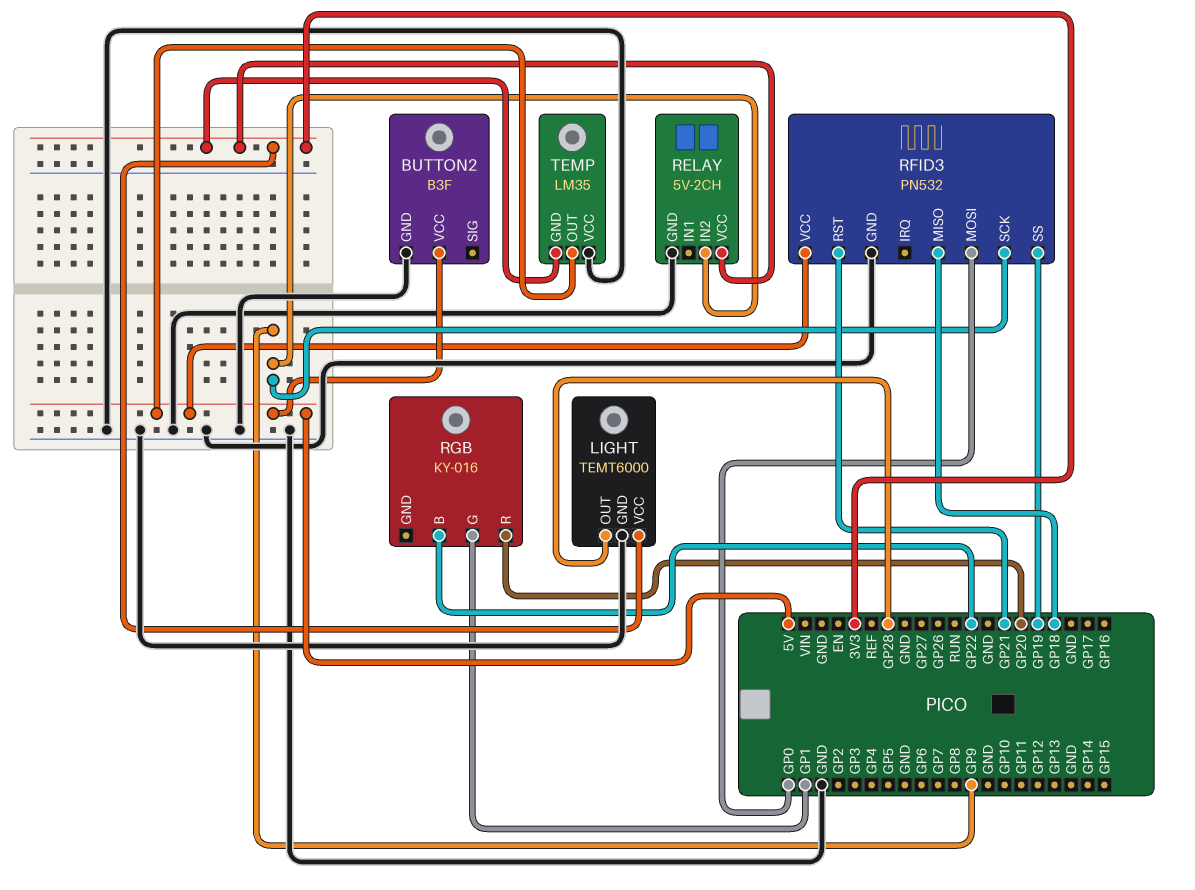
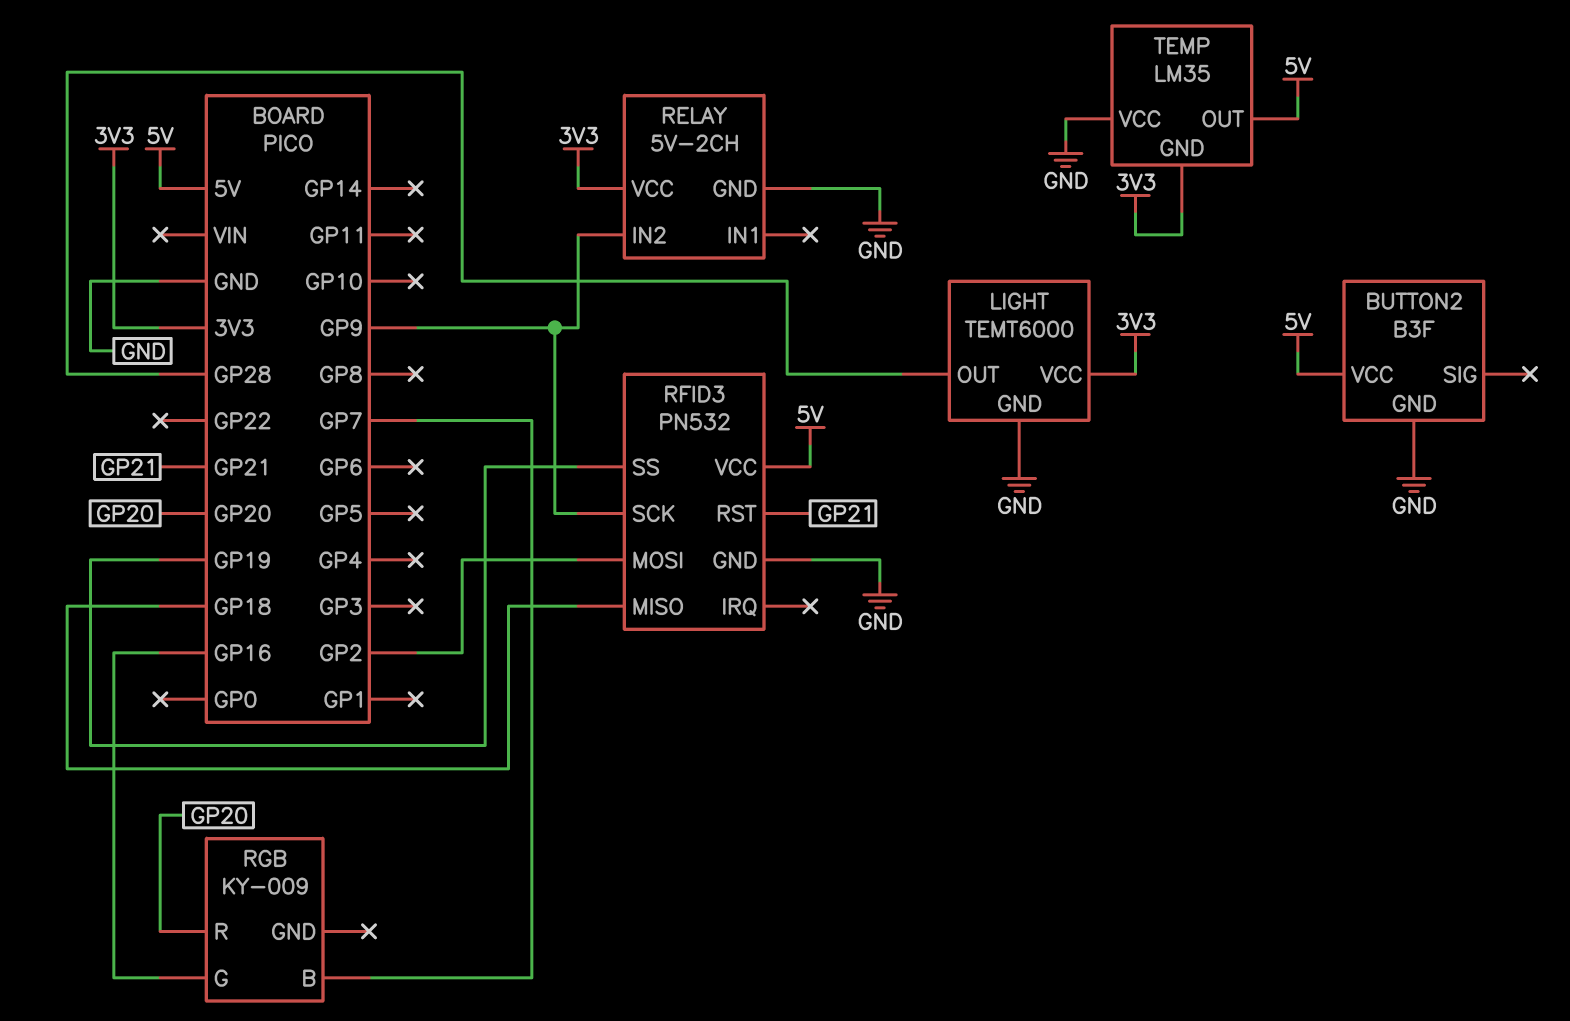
RFID3 pin MOSI: GP0 -> GP2
RGB: KY-016 -> KY-009
RGB pin B: GP22 -> GP7
RGB pin G: GP1 -> GP16

